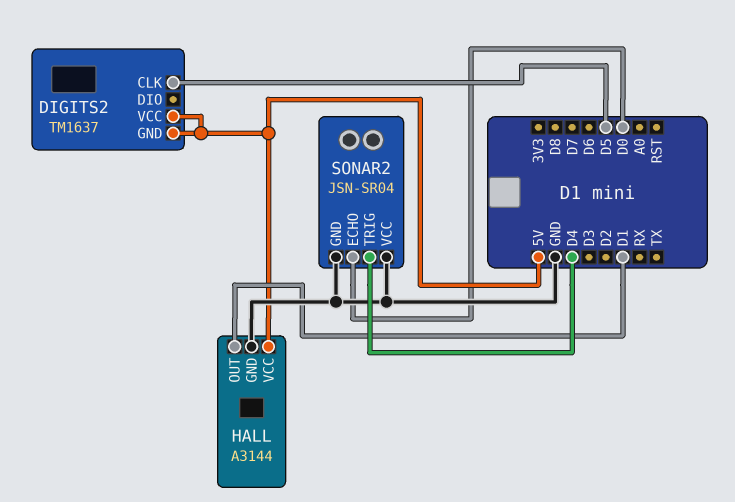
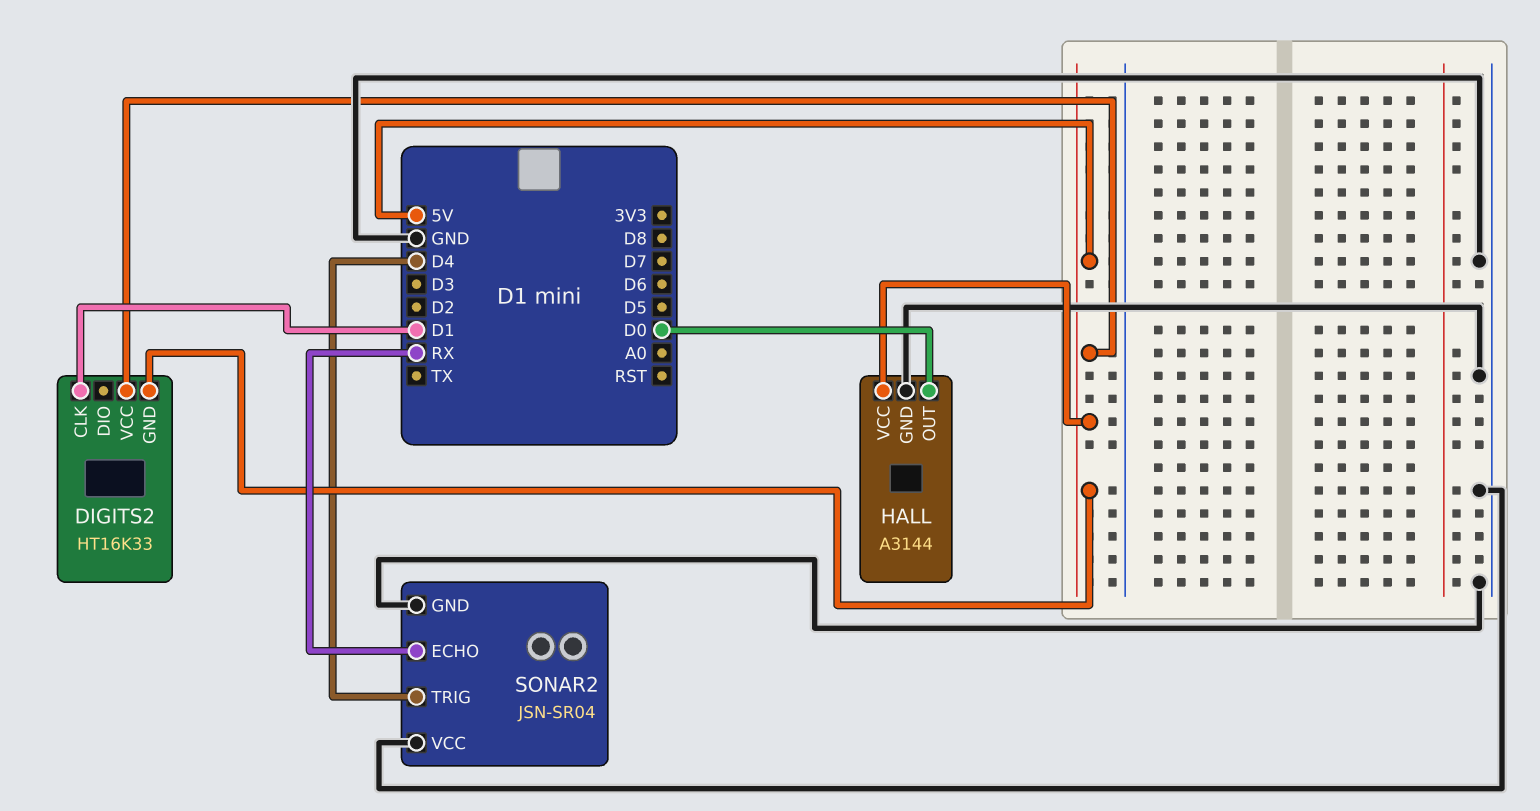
DIGITS2: TM1637 -> HT16K33
DIGITS2 pin CLK: D5 -> D1
HALL pin OUT: D1 -> D0
SONAR2 pin ECHO: D0 -> RX

